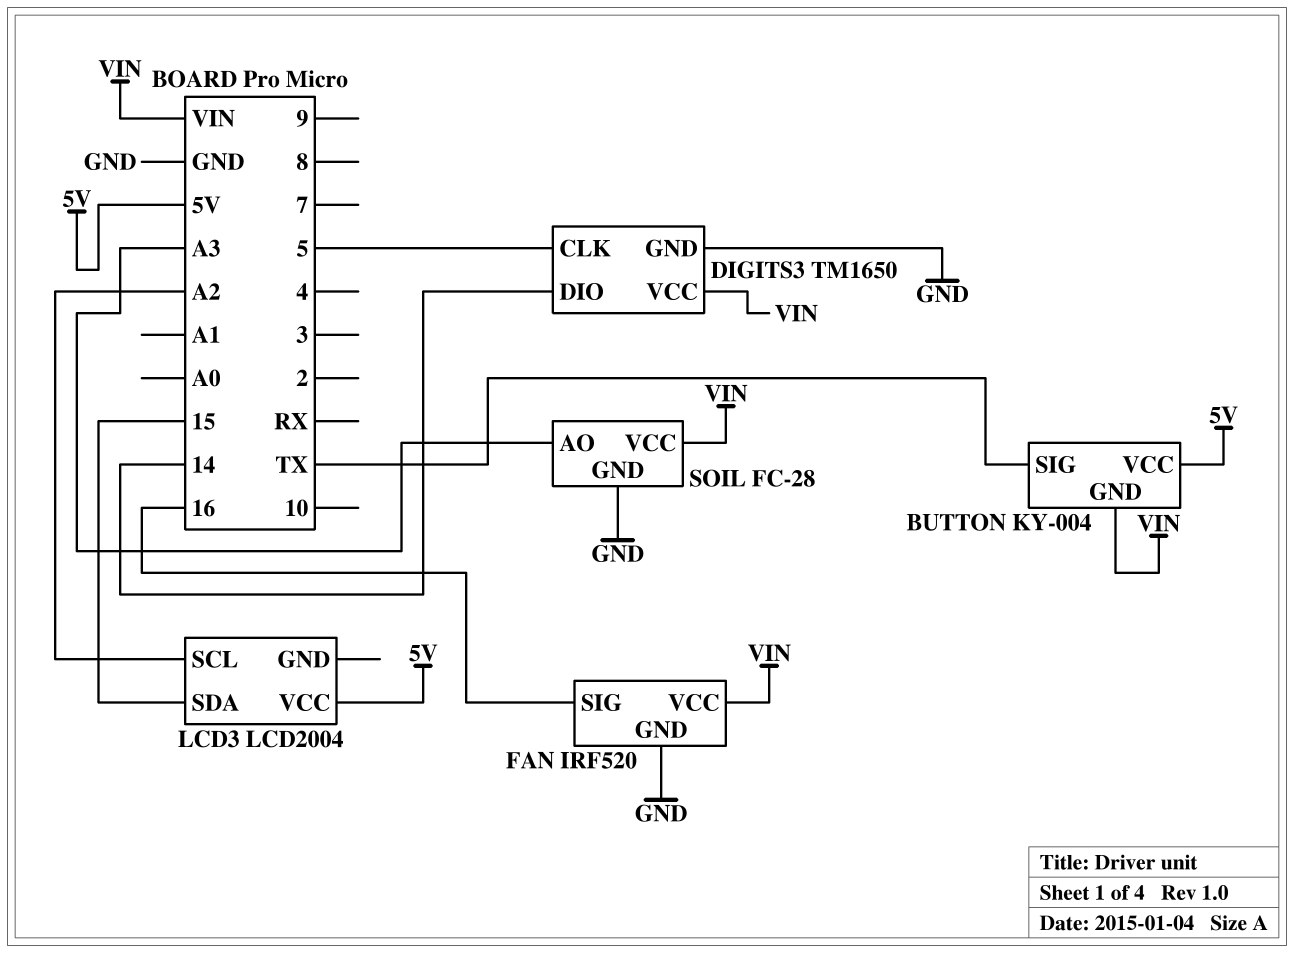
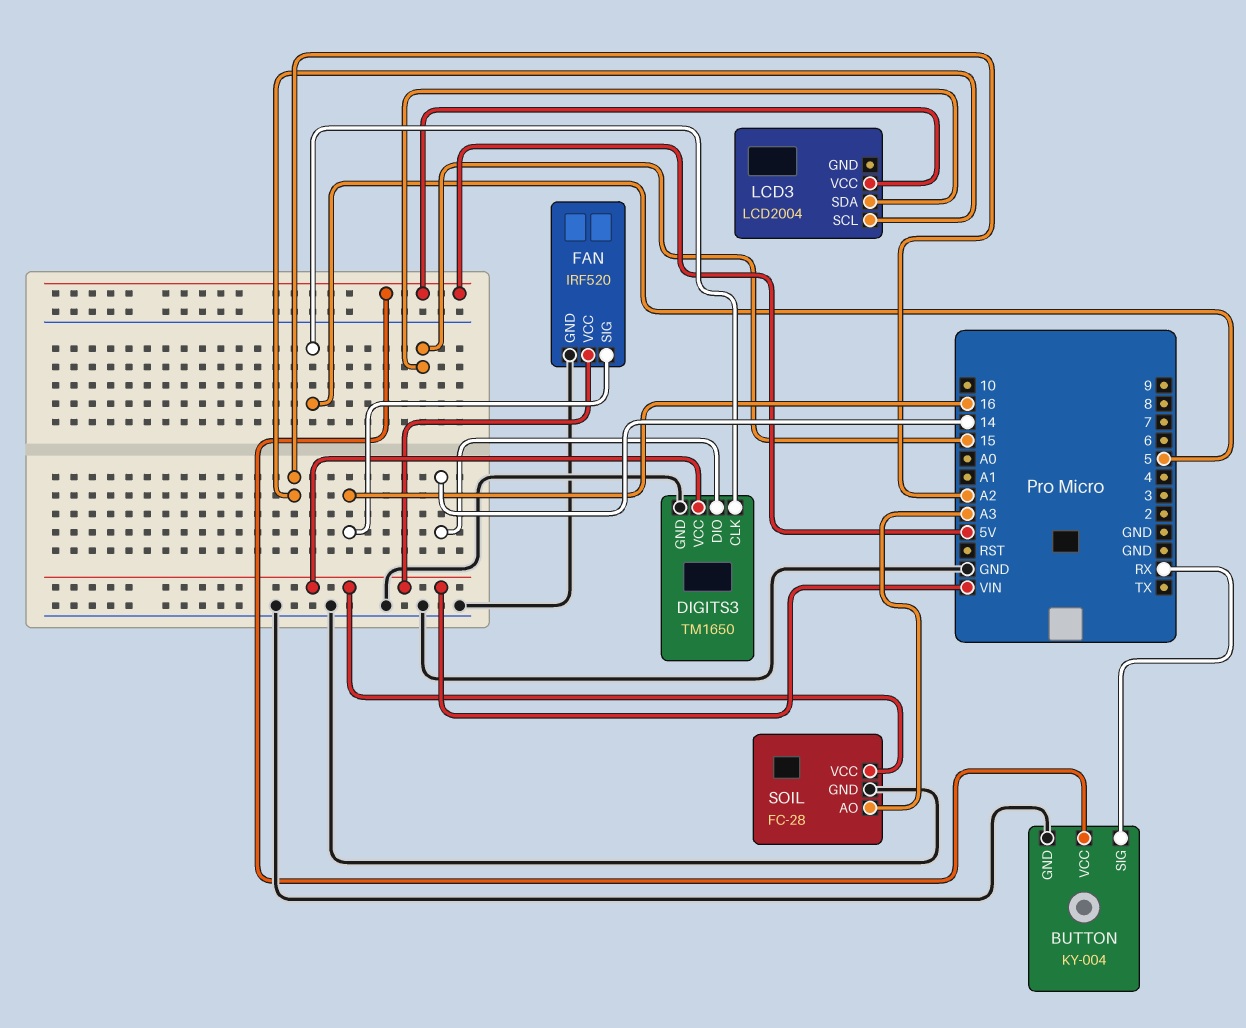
BUTTON pin GND: VIN -> GND
BUTTON pin SIG: TX -> RX

